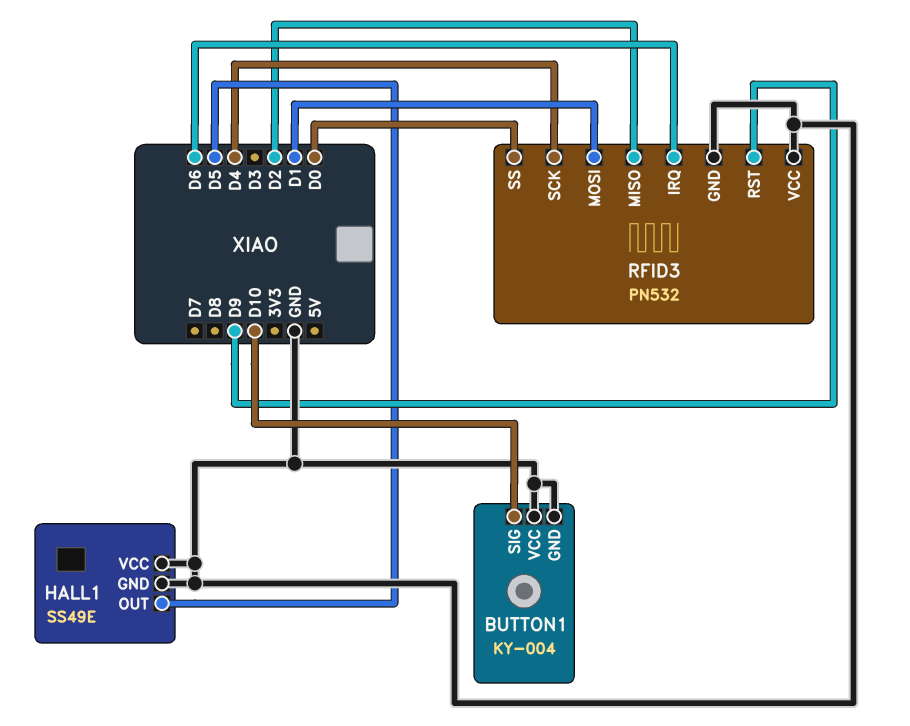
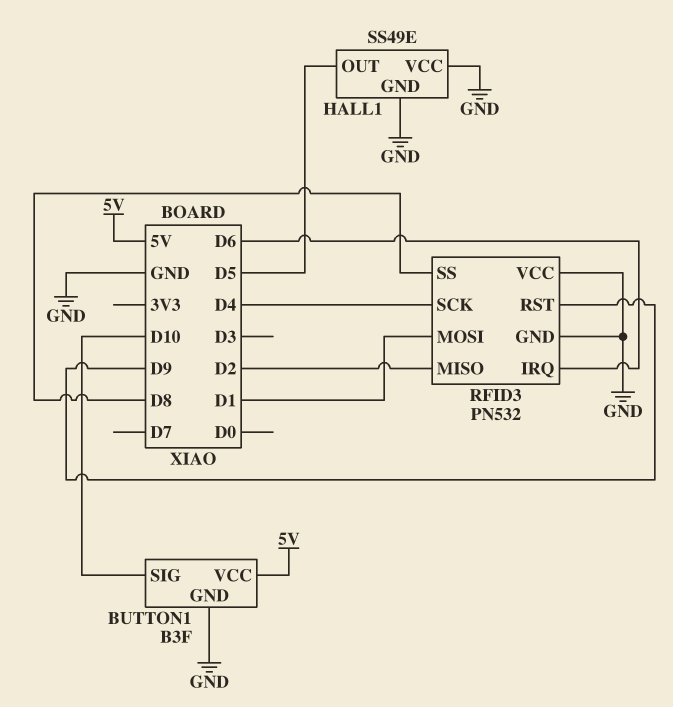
BUTTON1: KY-004 -> B3F
BUTTON1 pin VCC: GND -> 5V
RFID3 pin SS: D0 -> D8

